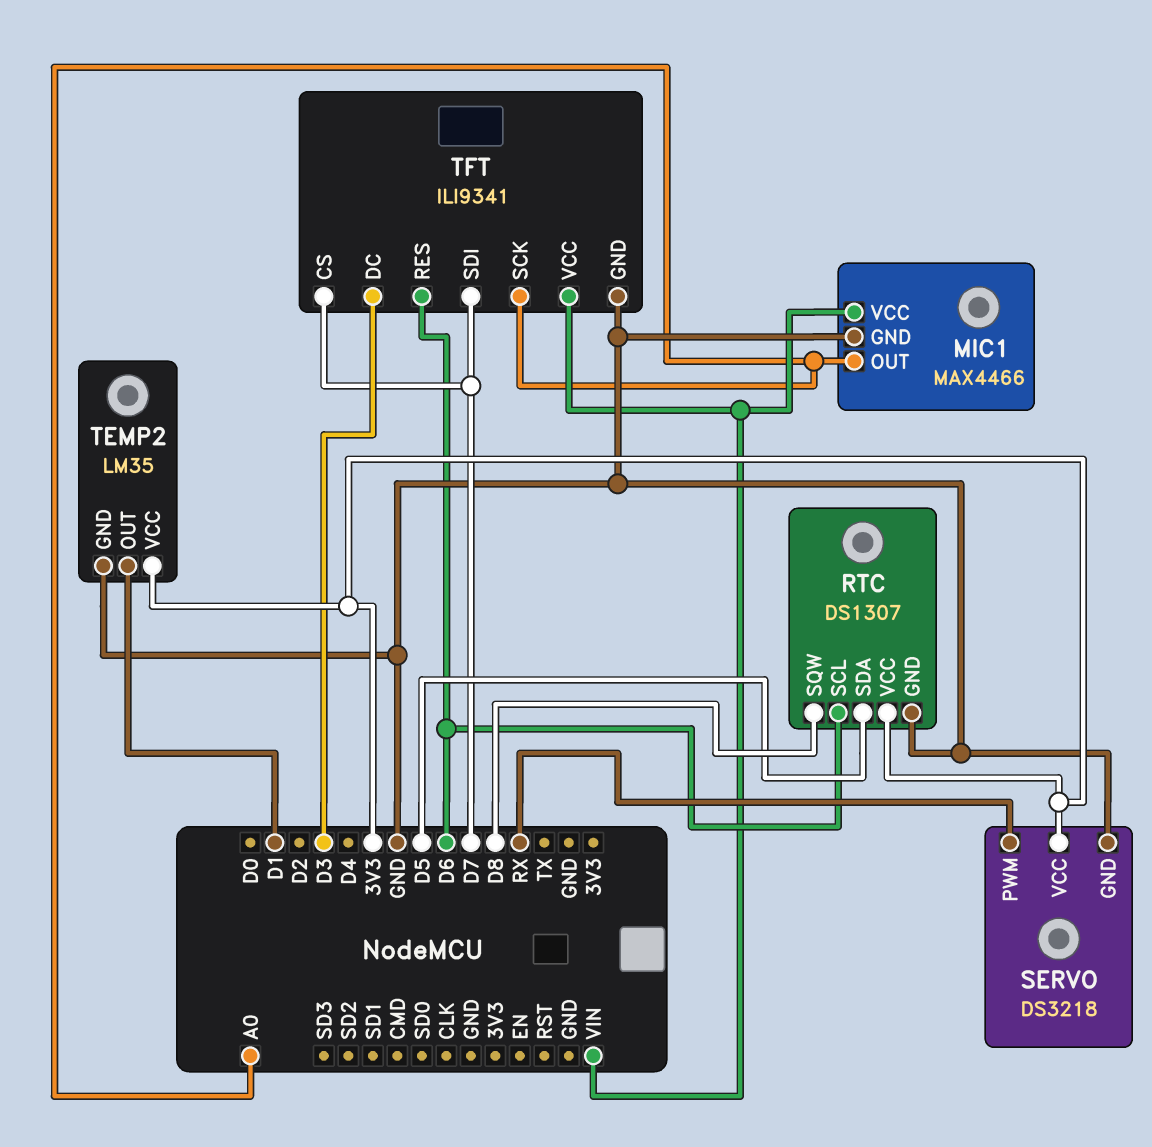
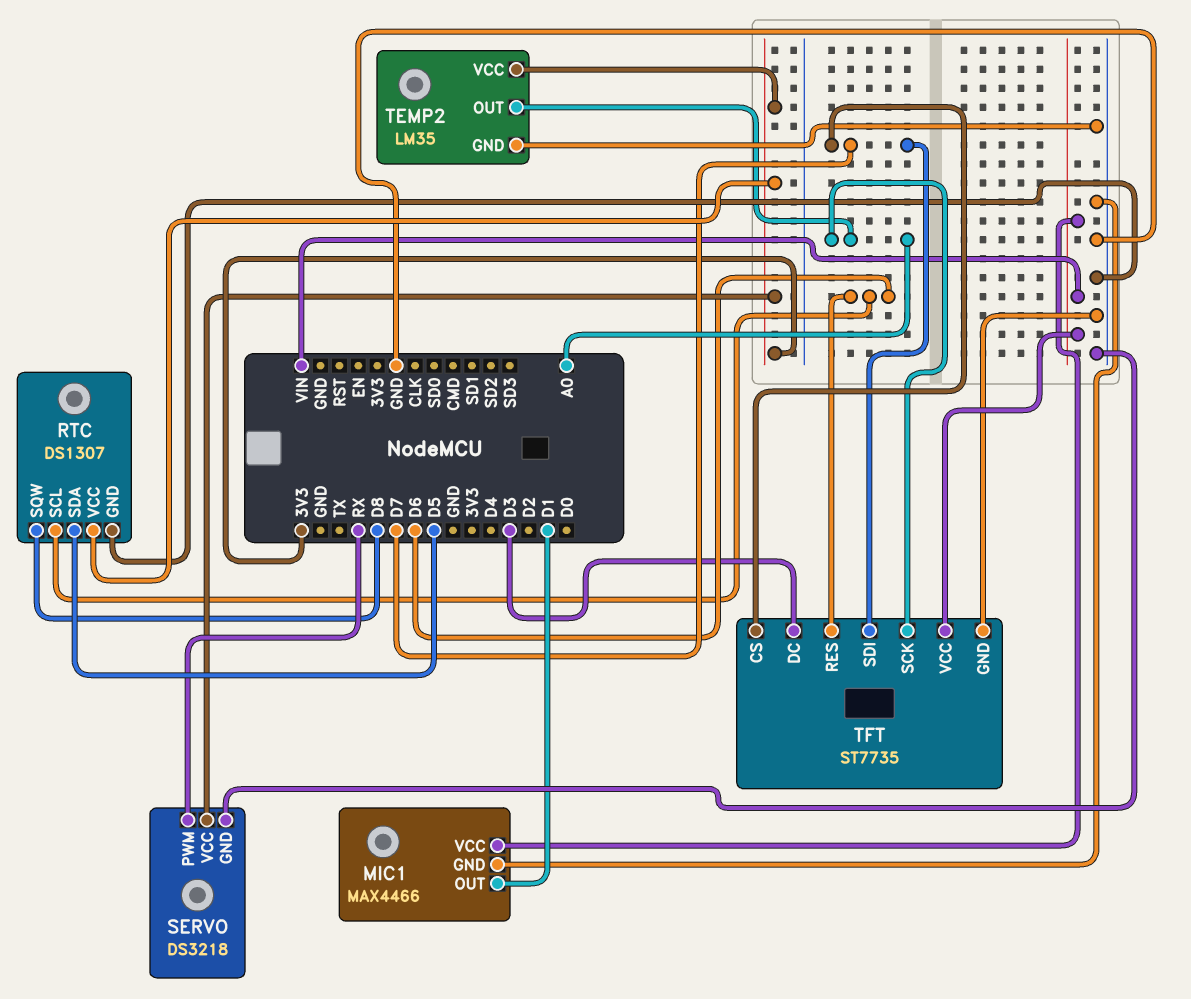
MIC1 pin OUT: A0 -> D1
TEMP2 pin OUT: D1 -> A0
TFT: ILI9341 -> ST7735

